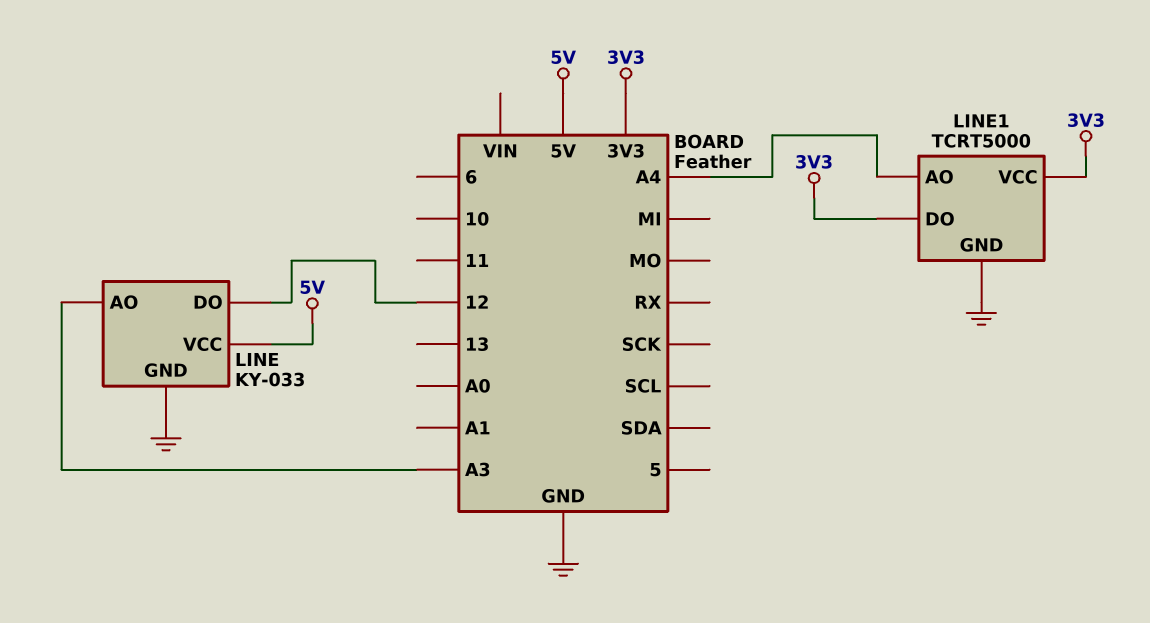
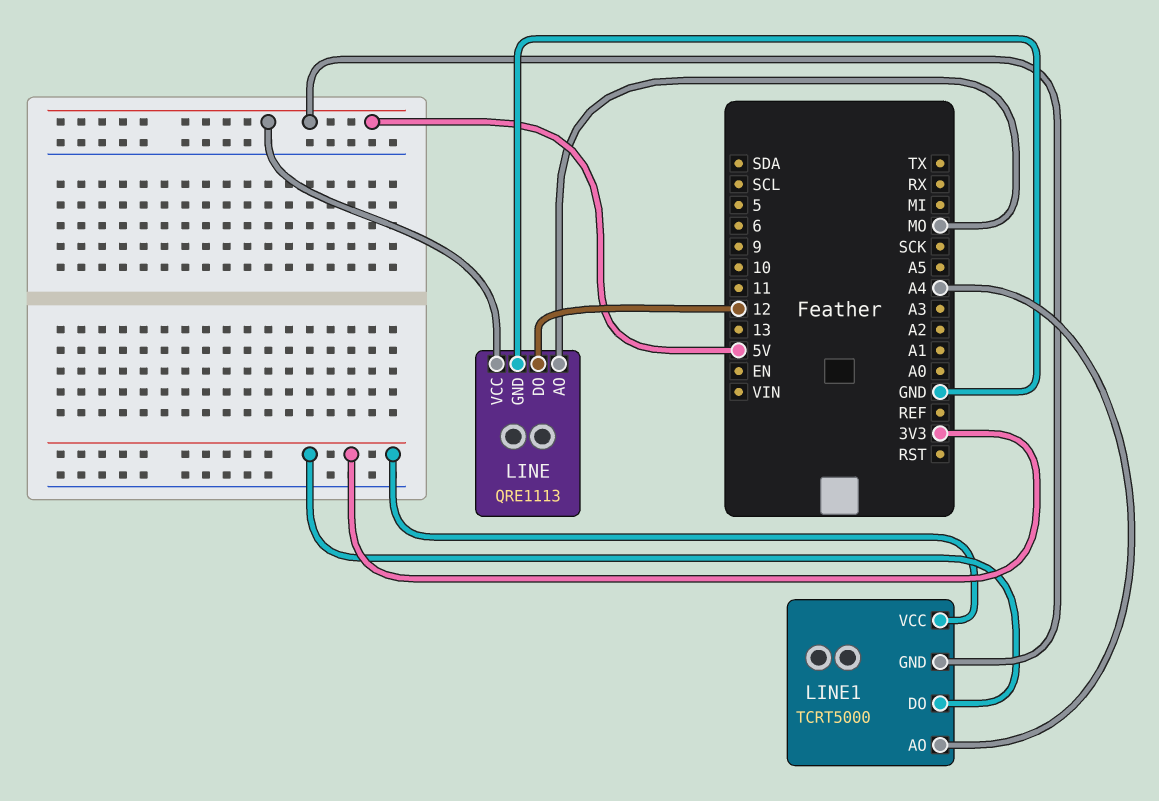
LINE: KY-033 -> QRE1113
LINE pin AO: A3 -> MO
LINE1 pin GND: GND -> 5V

